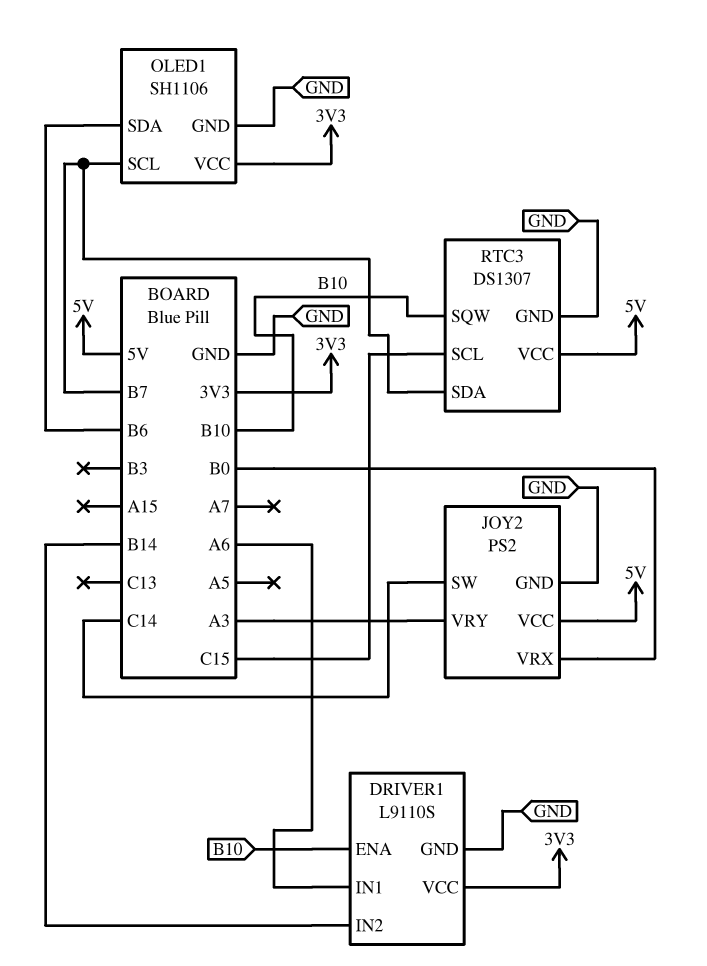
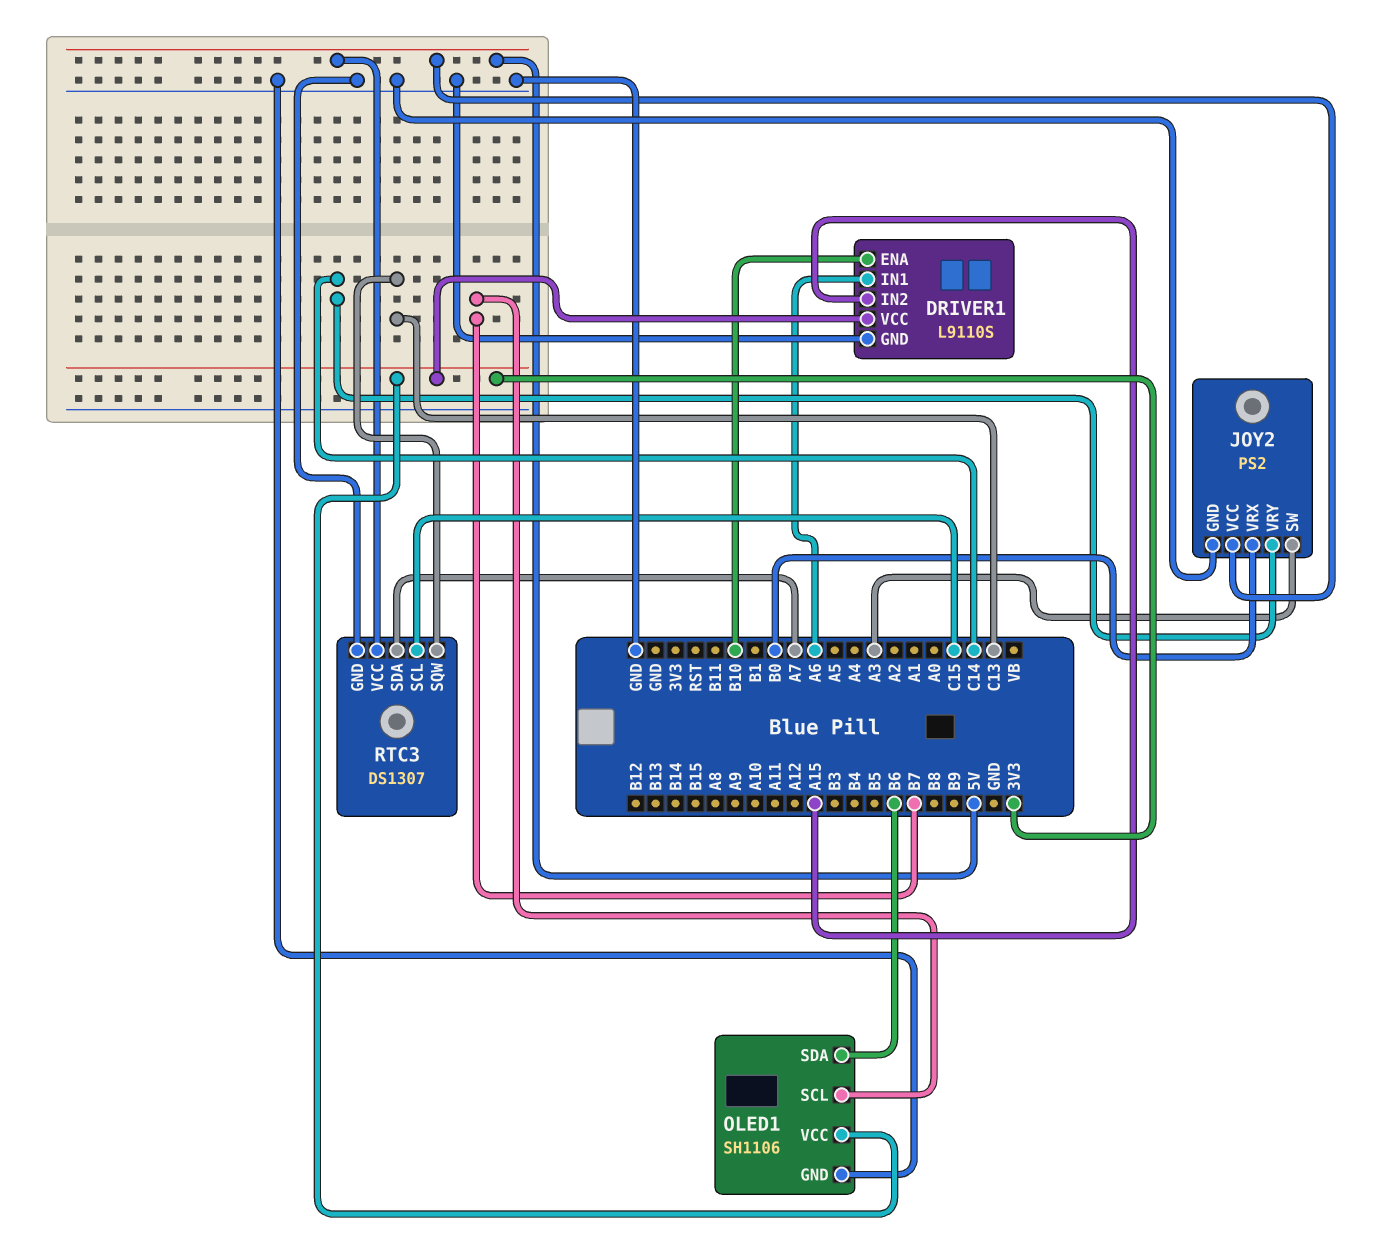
DRIVER1 pin IN2: B14 -> A15
JOY2 pin SW: C14 -> A3
JOY2 pin VRY: A3 -> C14
RTC3 pin SDA: B7 -> A7
RTC3 pin SQW: B10 -> C13

